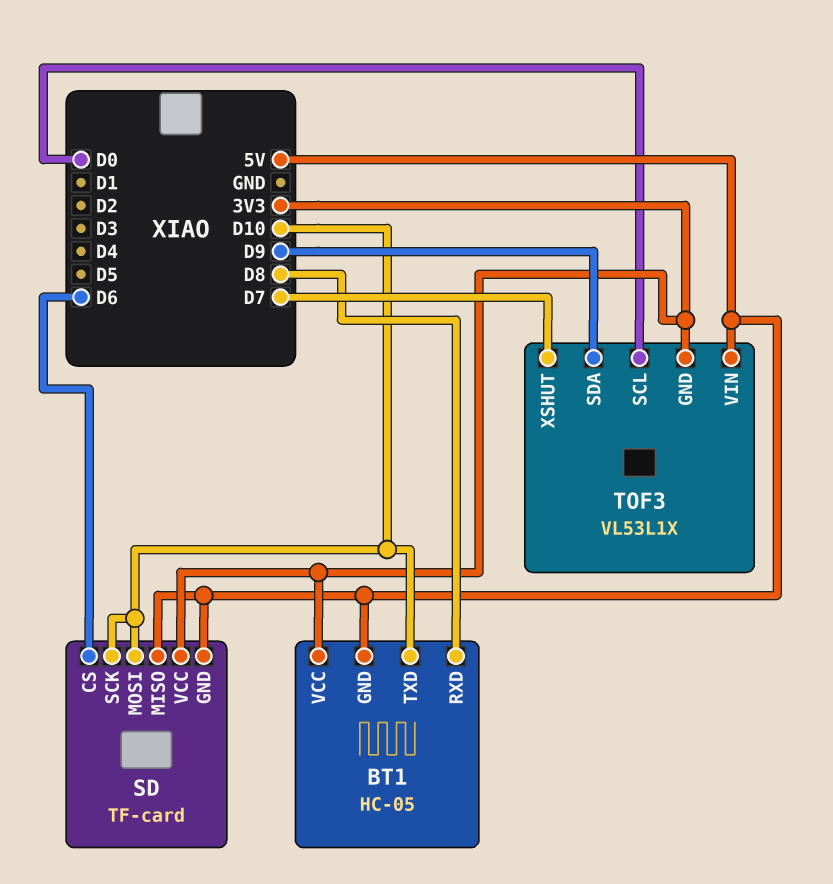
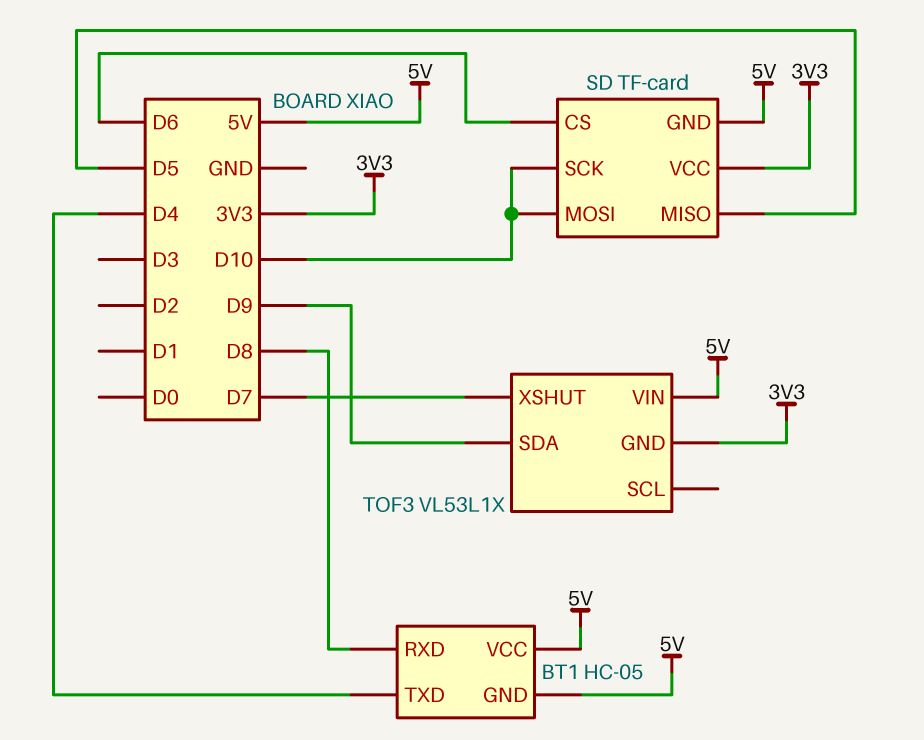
BT1 pin TXD: D10 -> D4
BT1 pin VCC: 3V3 -> 5V
SD pin MISO: 5V -> D5
TOF3 pin SCL: D0 -> none

